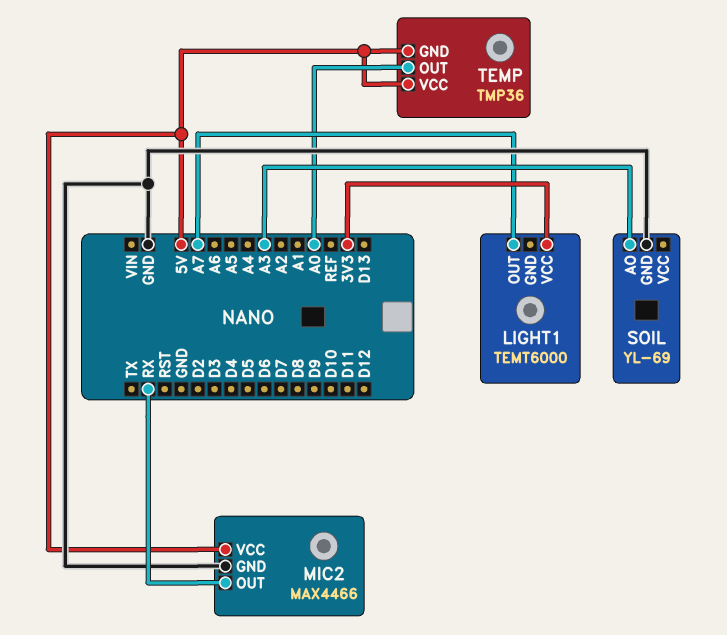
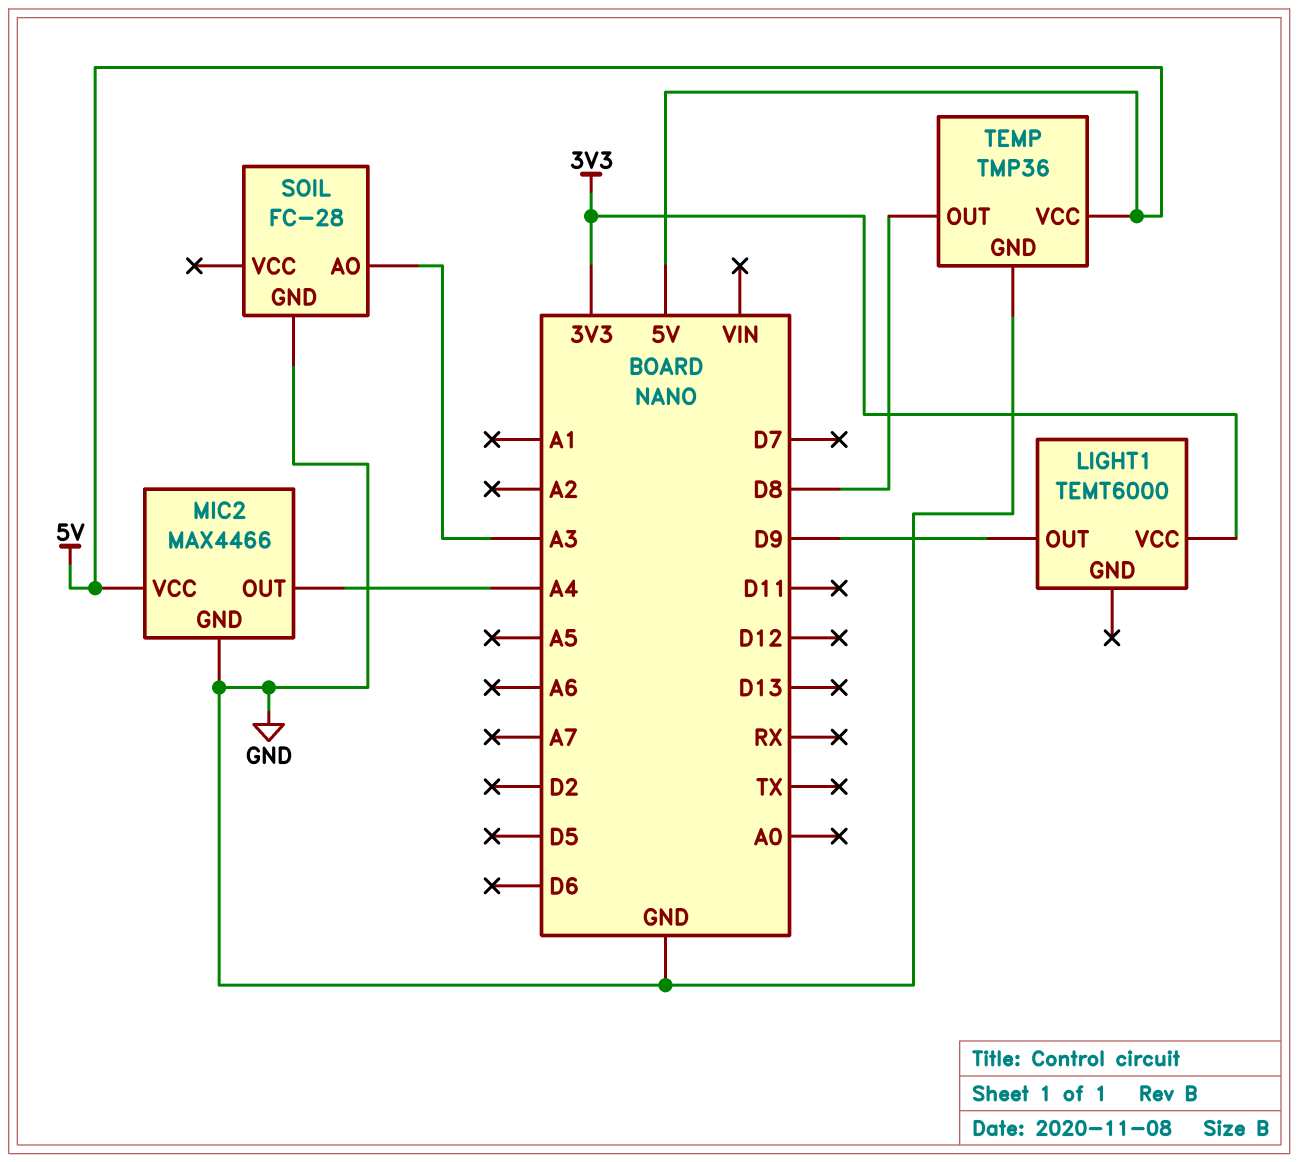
LIGHT1 pin OUT: A7 -> D9
MIC2 pin OUT: RX -> A4
SOIL: YL-69 -> FC-28
TEMP pin GND: 5V -> GND
TEMP pin OUT: A0 -> D8

